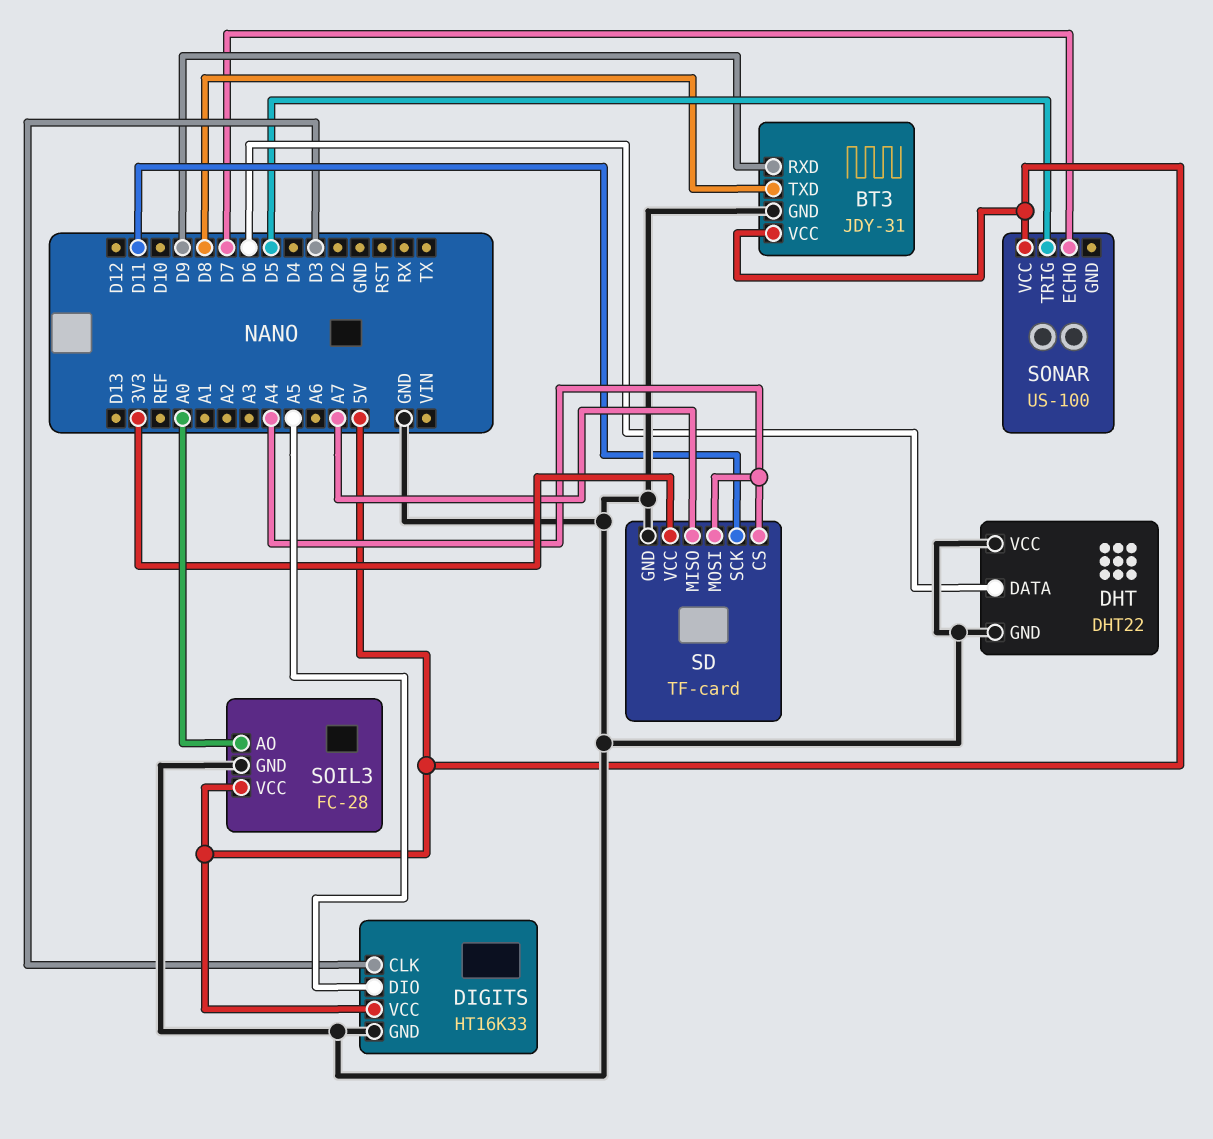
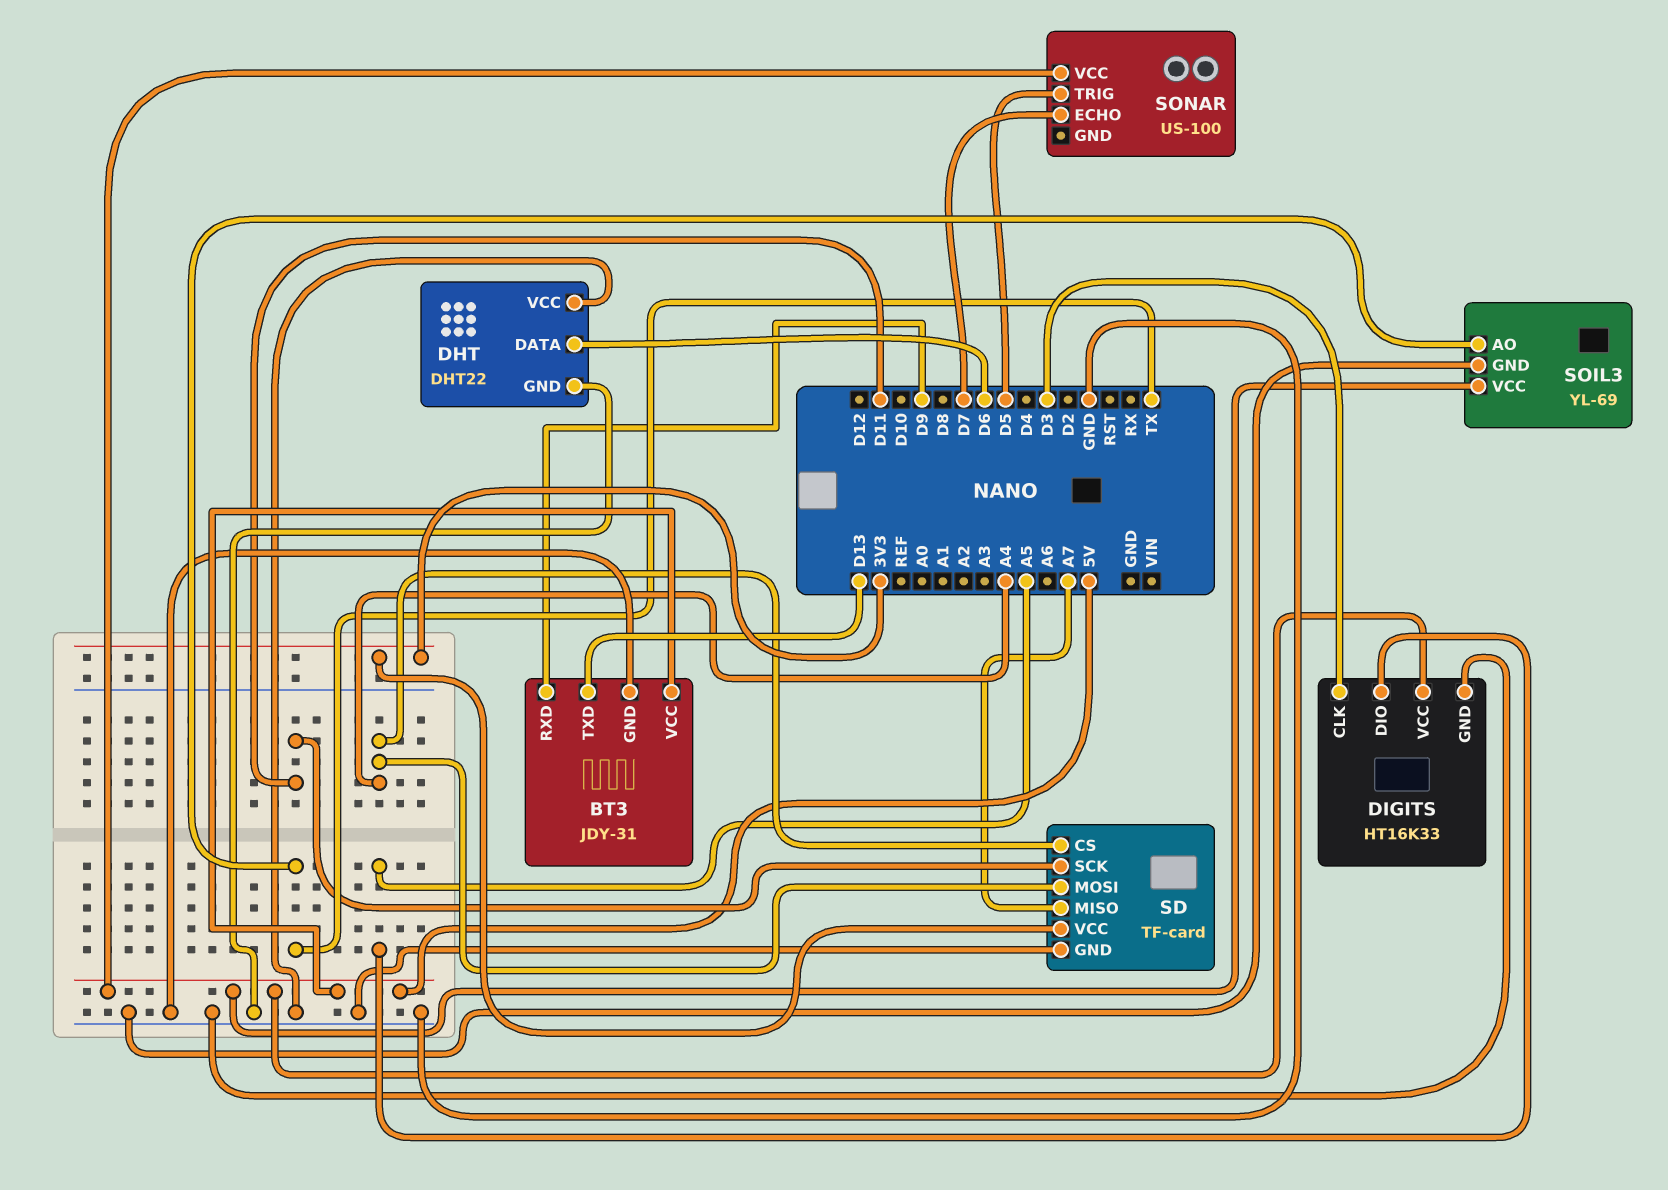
BT3 pin TXD: D8 -> D13
SOIL3: FC-28 -> YL-69
SOIL3 pin AO: A0 -> TX

